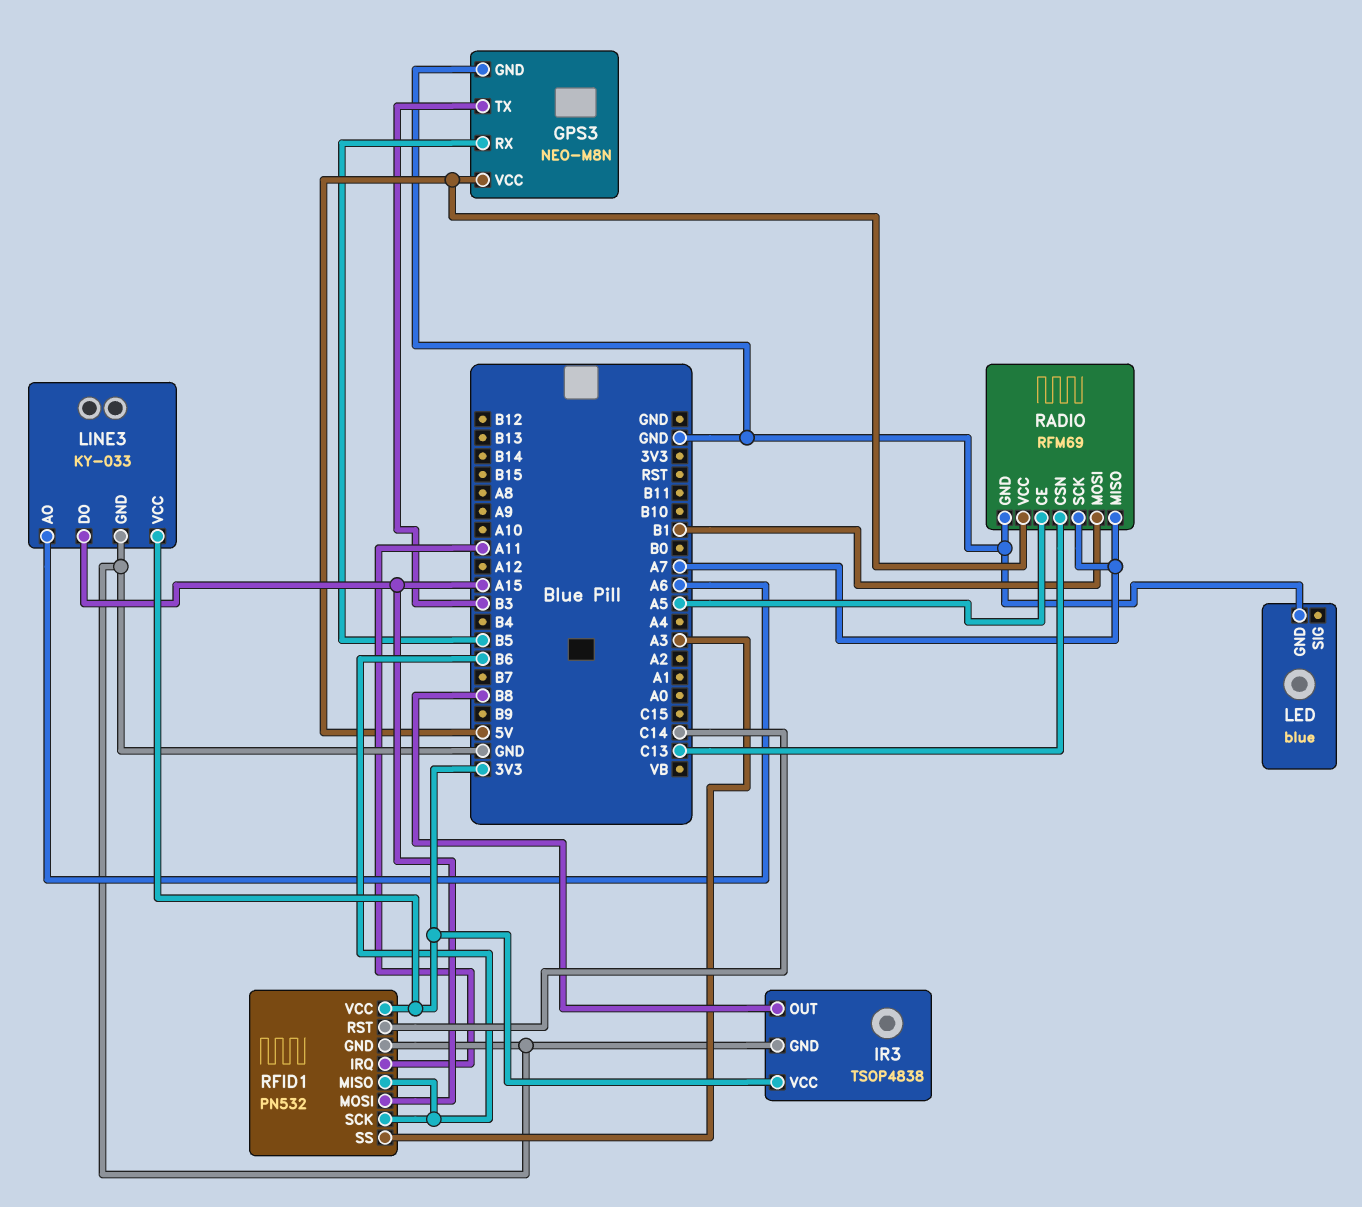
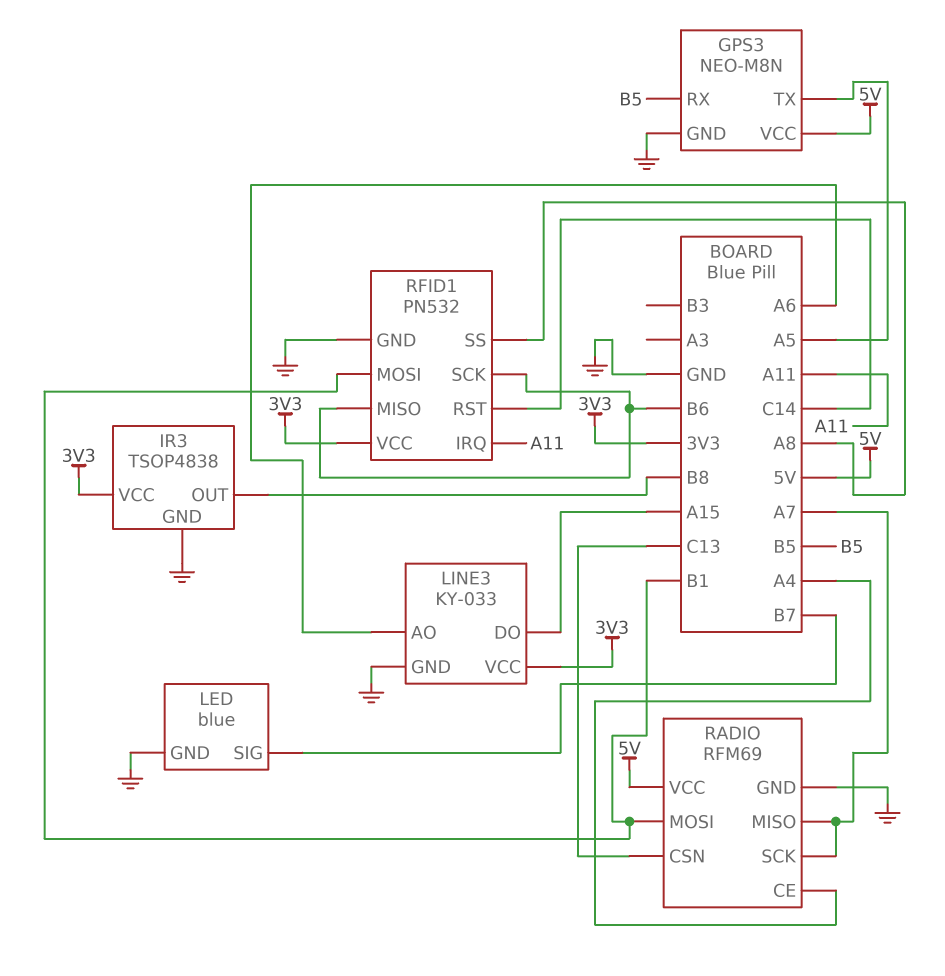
GPS3 pin TX: B3 -> A5
LED pin SIG: none -> B7
RADIO pin CE: A5 -> A4
RFID1 pin MOSI: A15 -> B1
RFID1 pin SS: A3 -> A8

